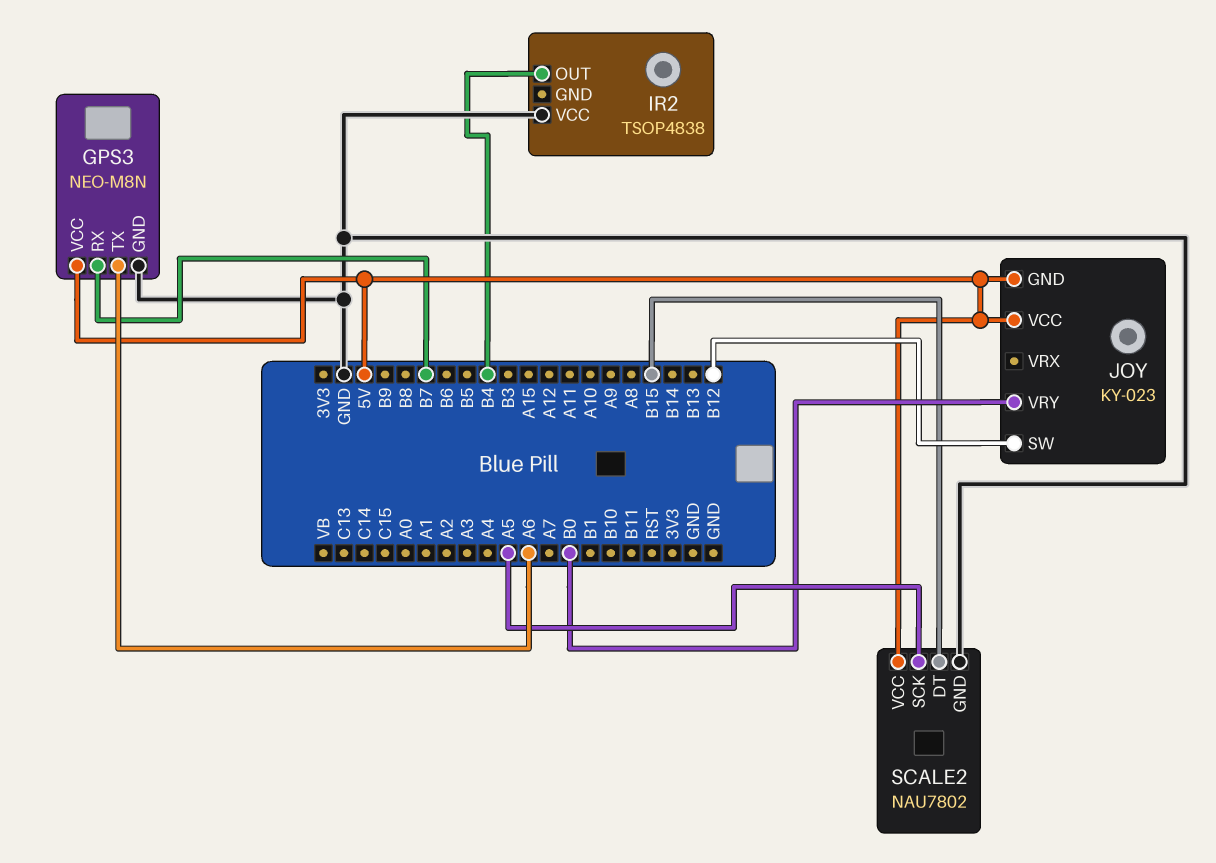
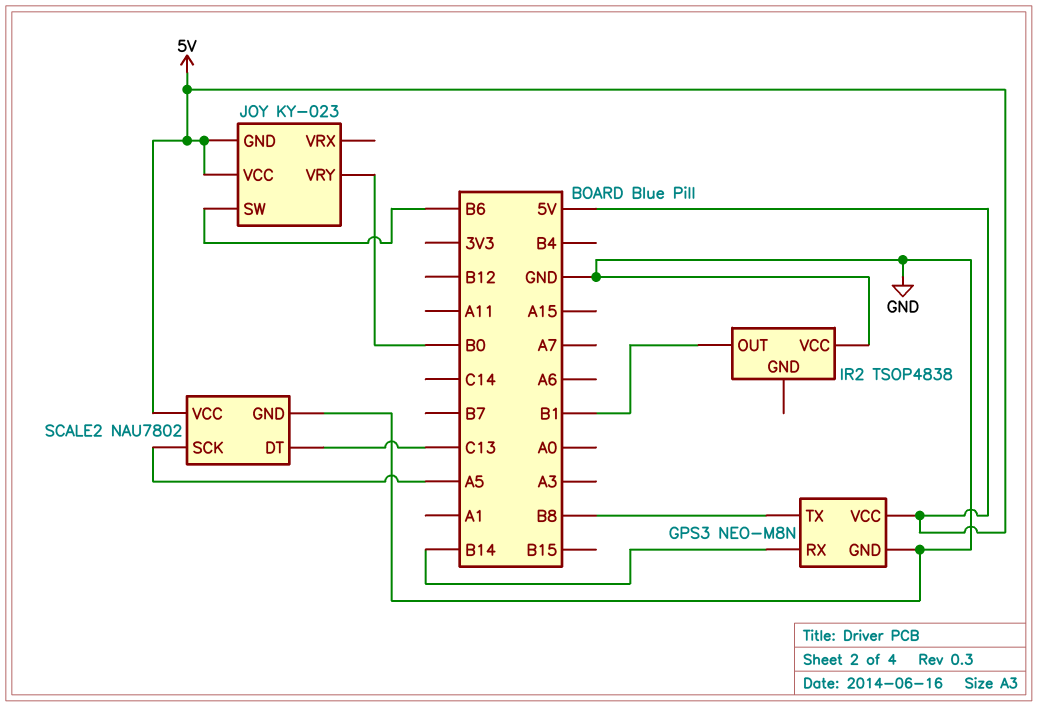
GPS3 pin RX: B7 -> B14
GPS3 pin TX: A6 -> B8
IR2 pin OUT: B4 -> B1
JOY pin SW: B12 -> B6
SCALE2 pin DT: B15 -> C13

